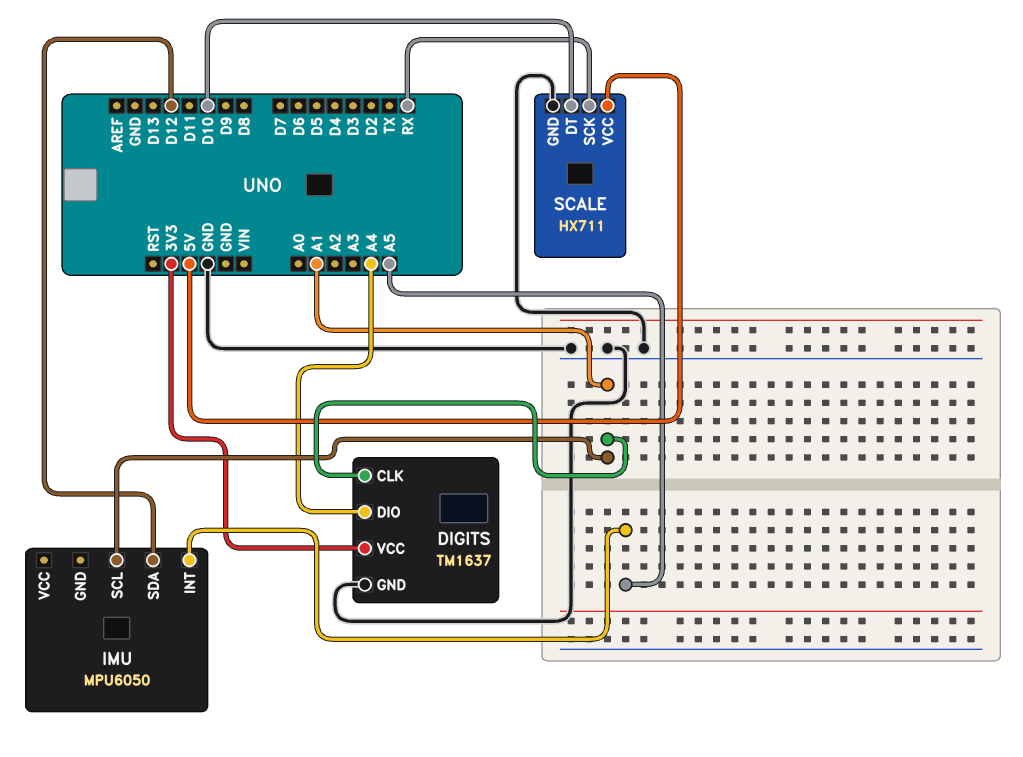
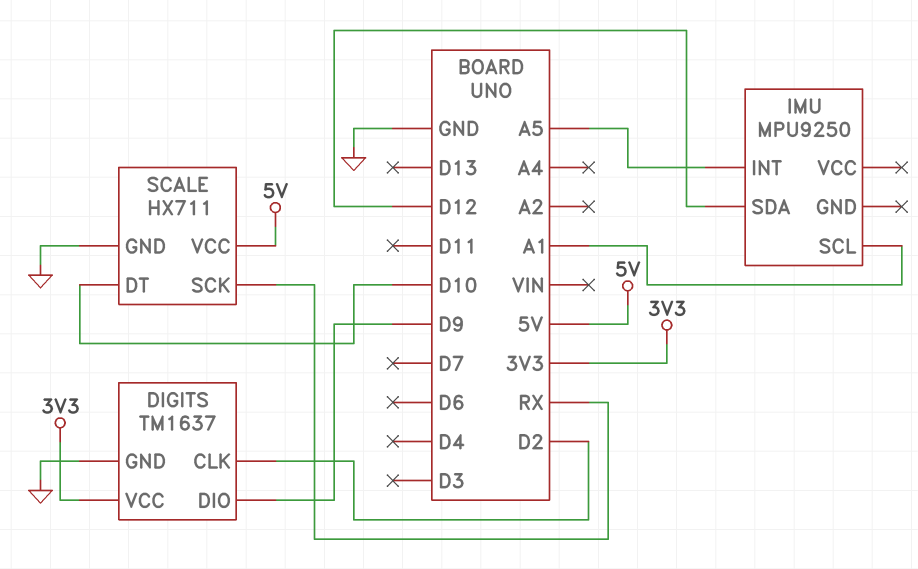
DIGITS pin CLK: A1 -> D2
DIGITS pin DIO: A4 -> D9
IMU: MPU6050 -> MPU9250

